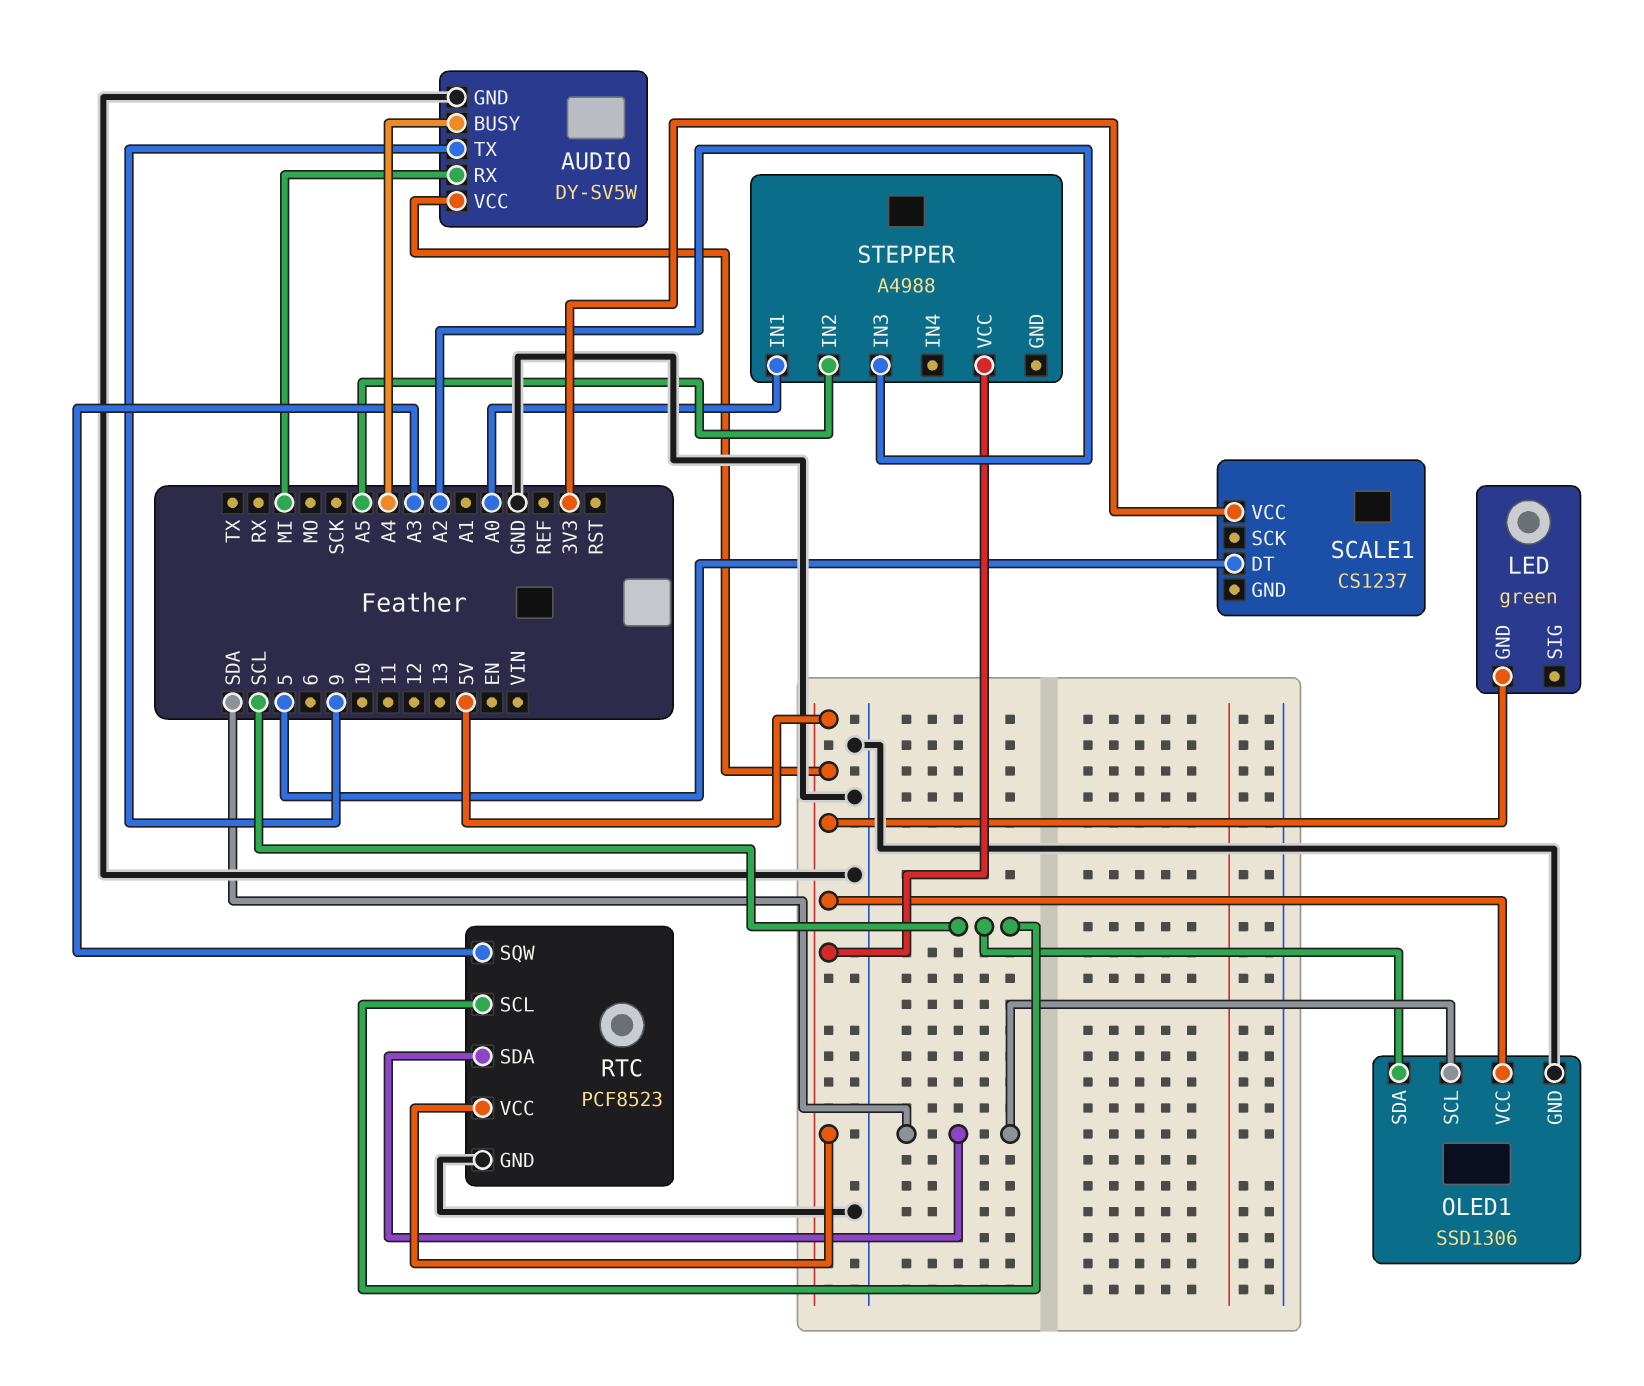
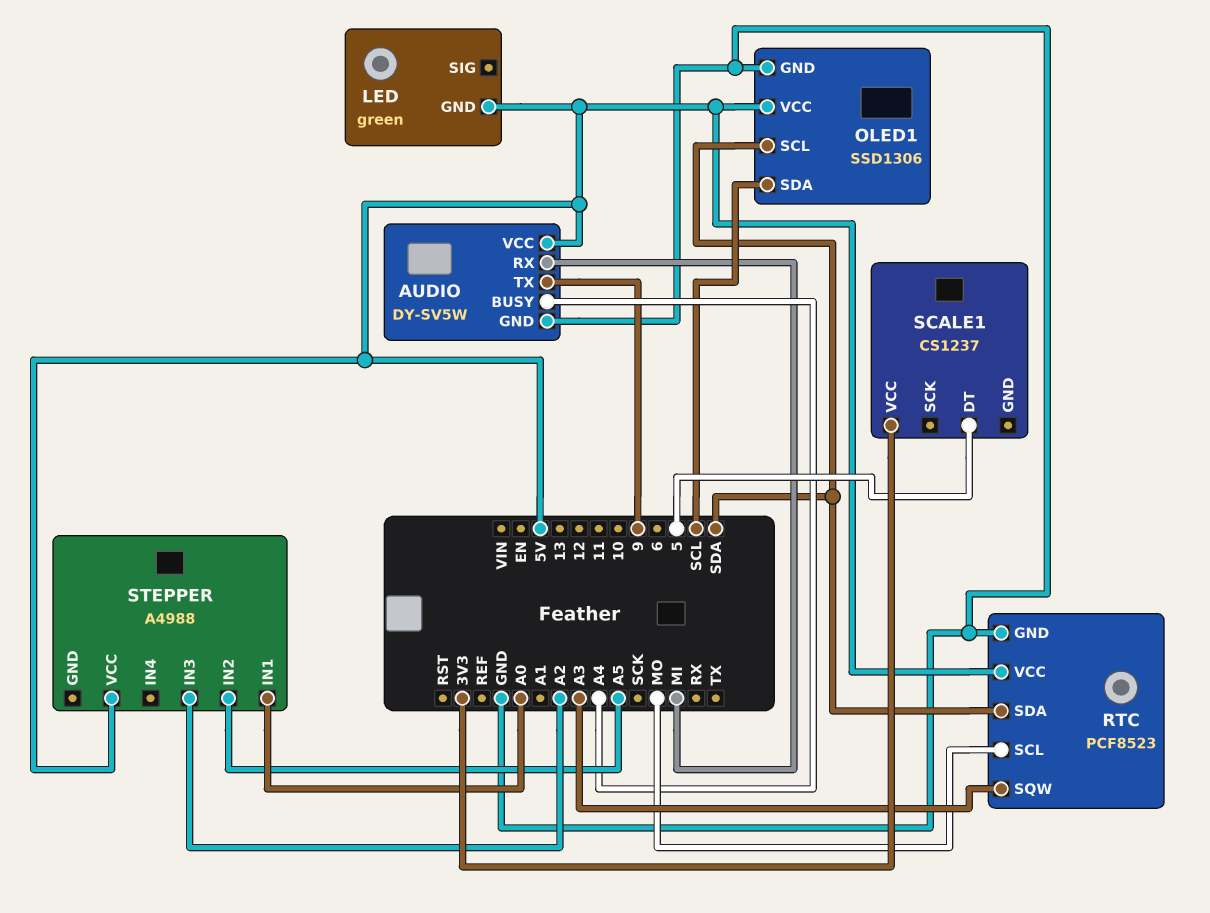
RTC pin SCL: SCL -> MO

